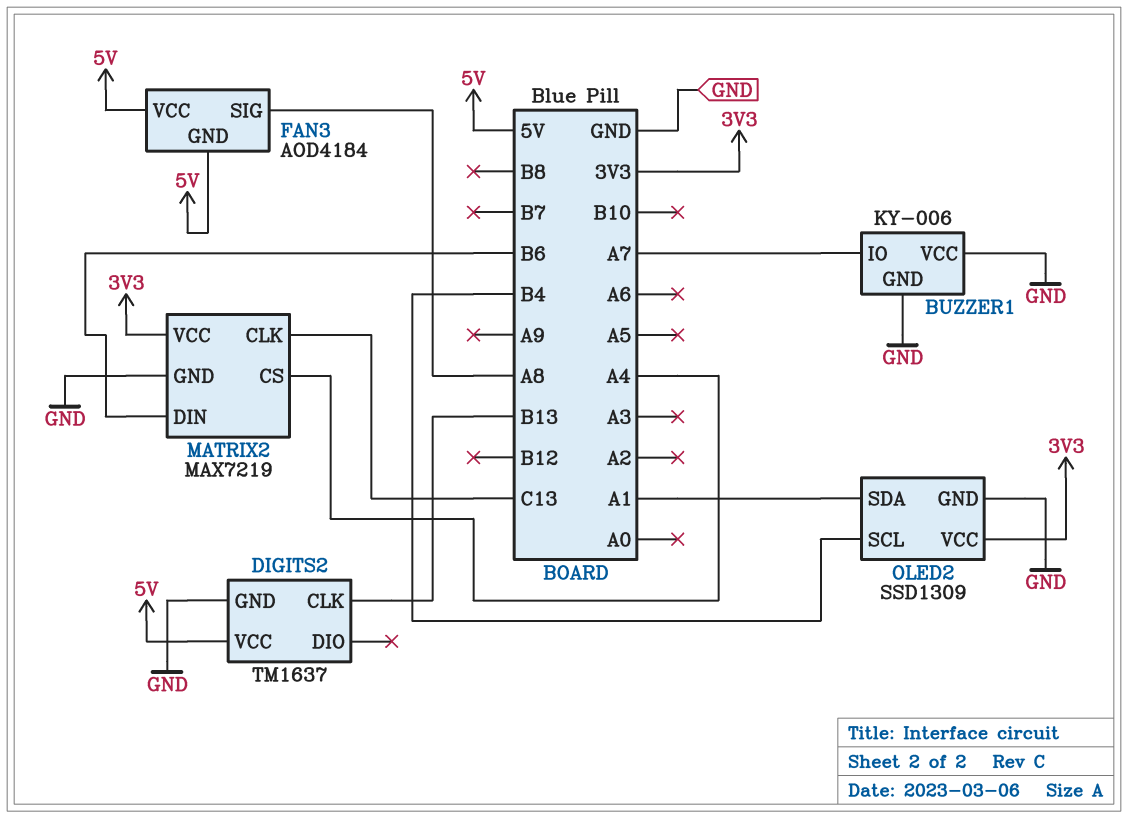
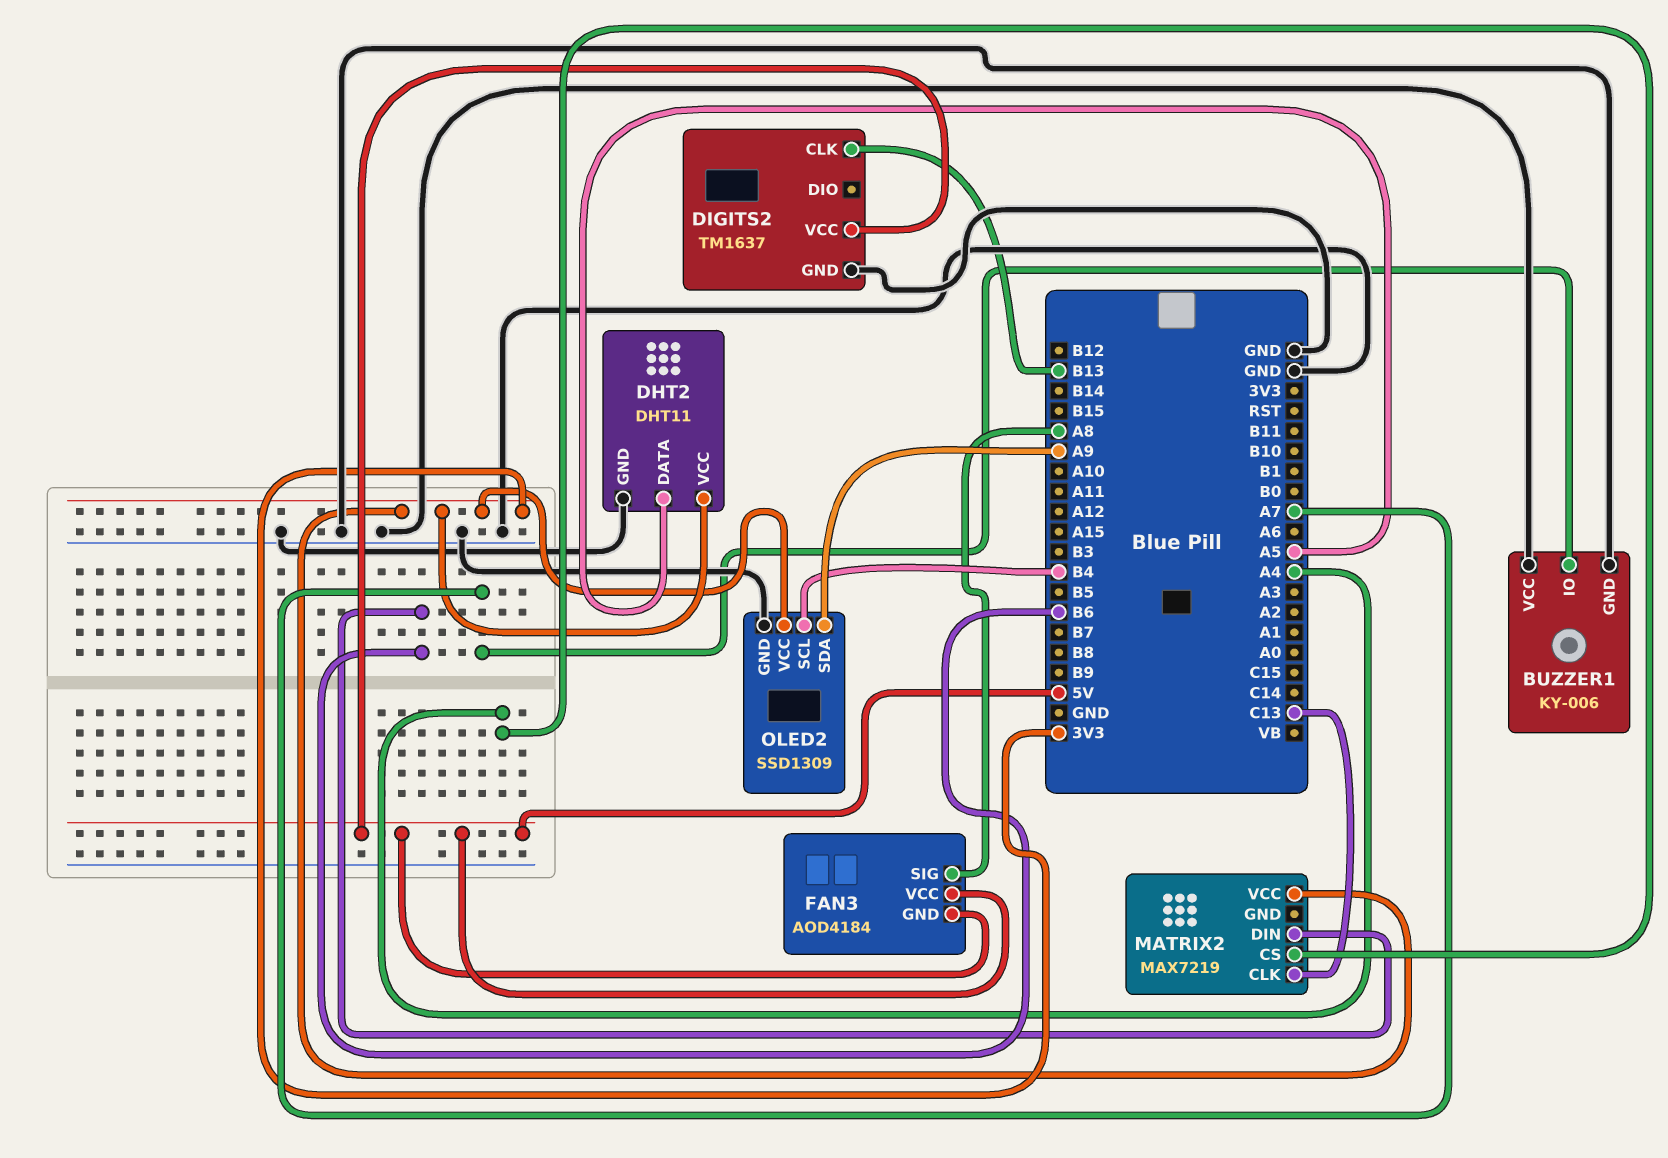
DHT2: none -> DHT11
DHT2 pin DATA: none -> A5
DHT2 pin GND: none -> GND
DHT2 pin VCC: none -> 3V3
MATRIX2 pin GND: GND -> none
OLED2 pin SDA: A1 -> A9

